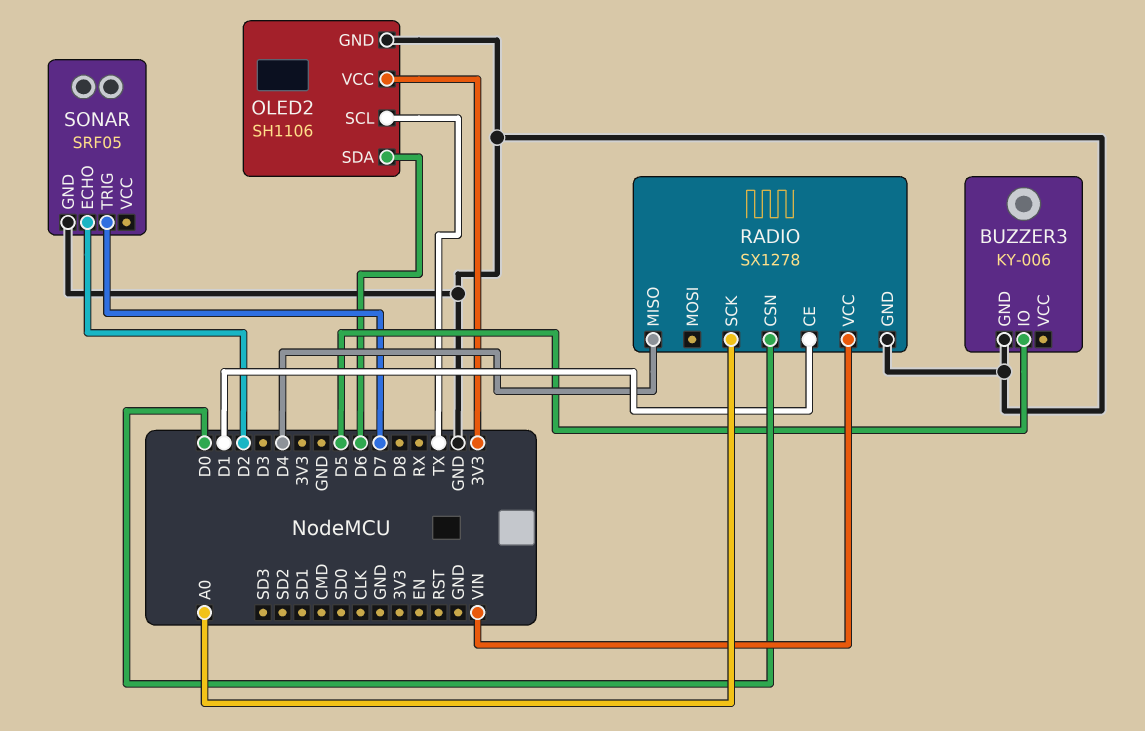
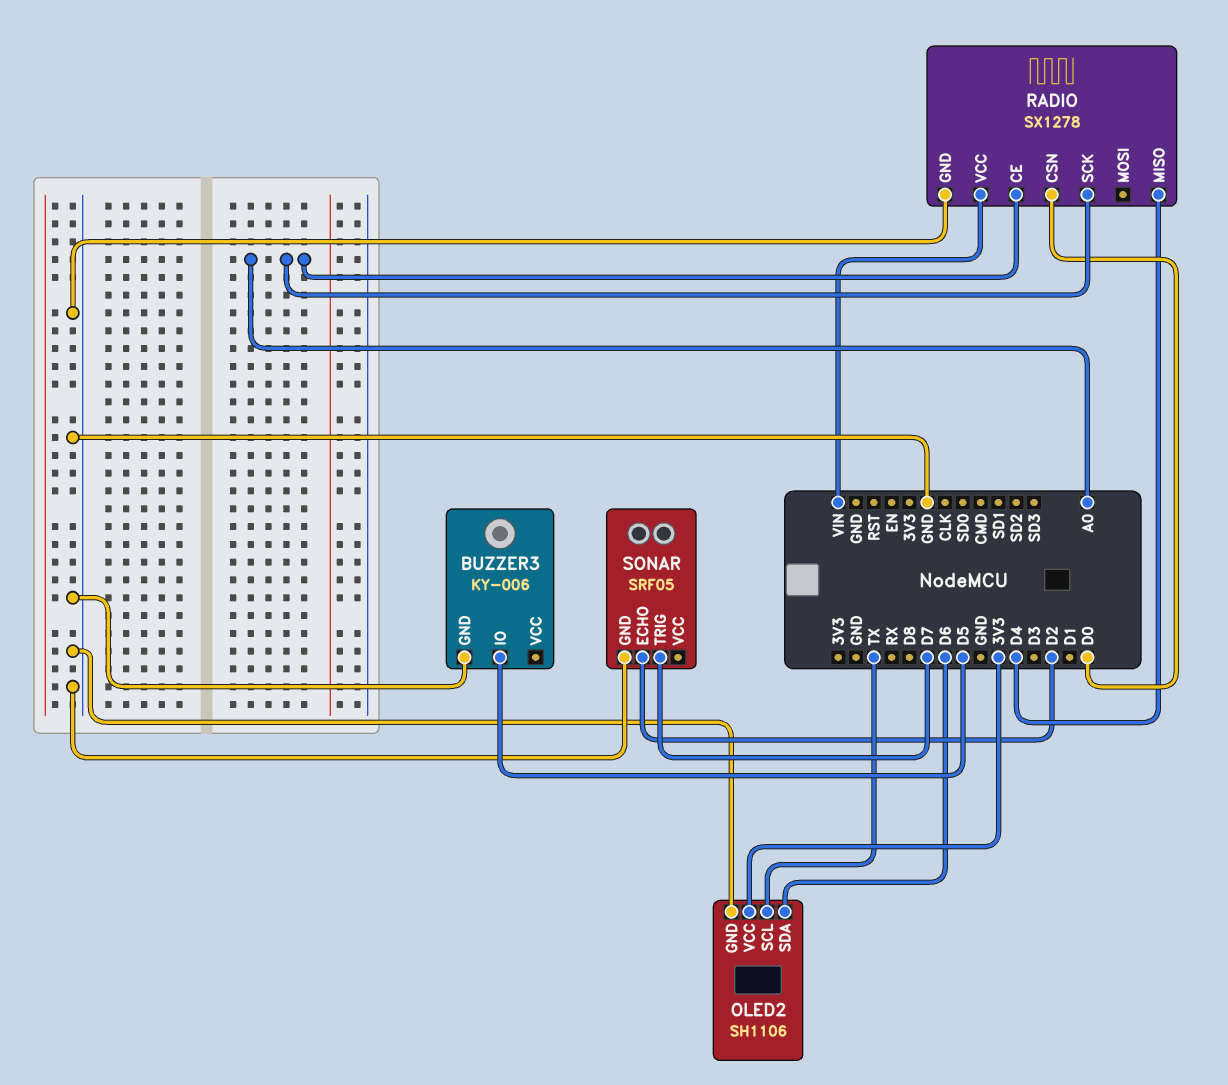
RADIO pin CE: D1 -> A0

